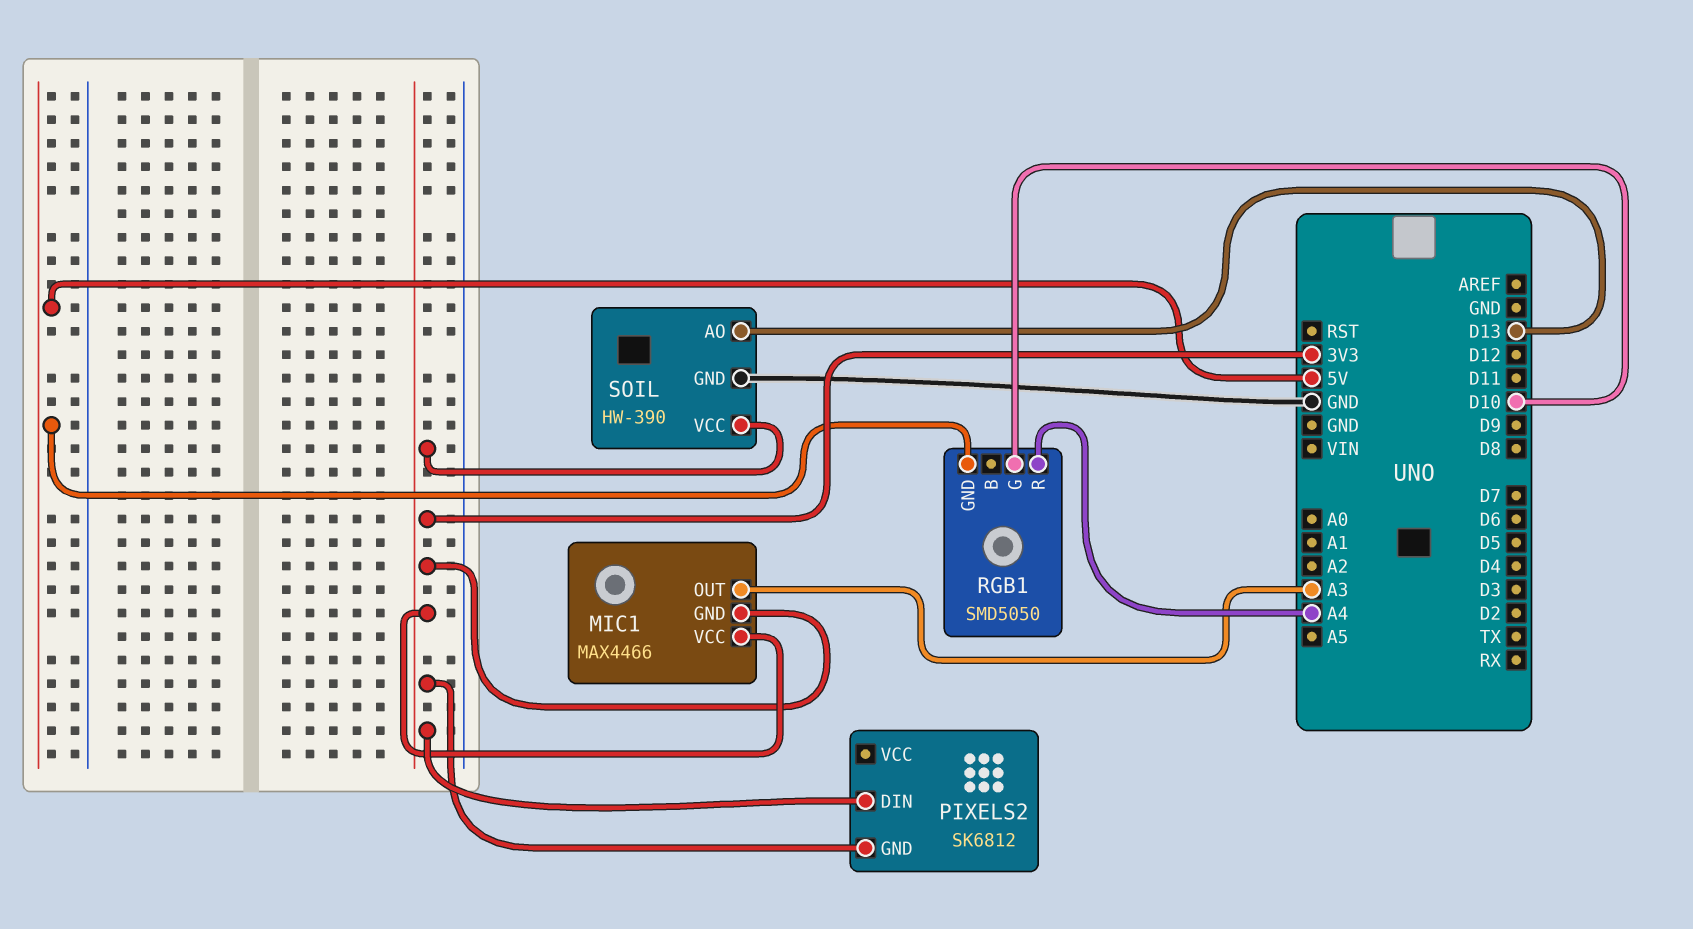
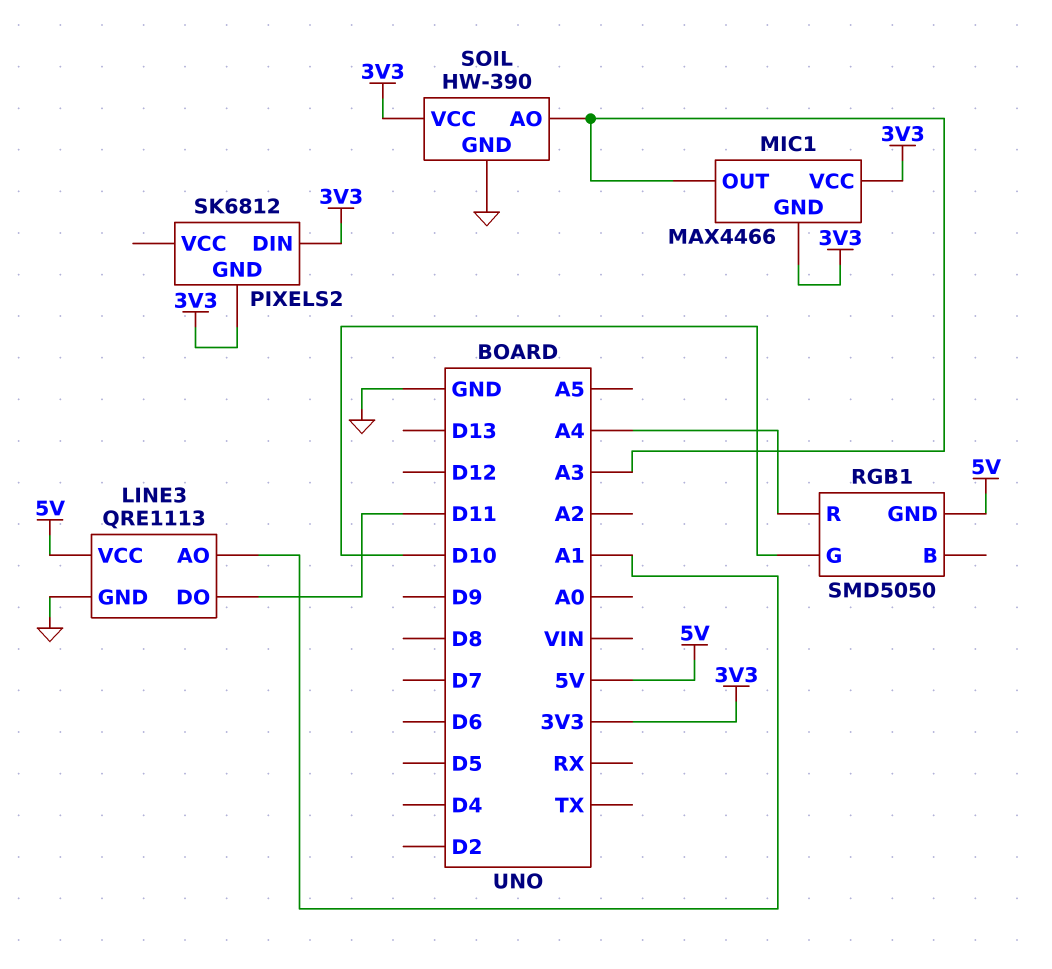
LINE3: none -> QRE1113
LINE3 pin AO: none -> A1
LINE3 pin DO: none -> D11
LINE3 pin GND: none -> GND
LINE3 pin VCC: none -> 5V
SOIL pin AO: D13 -> A3

